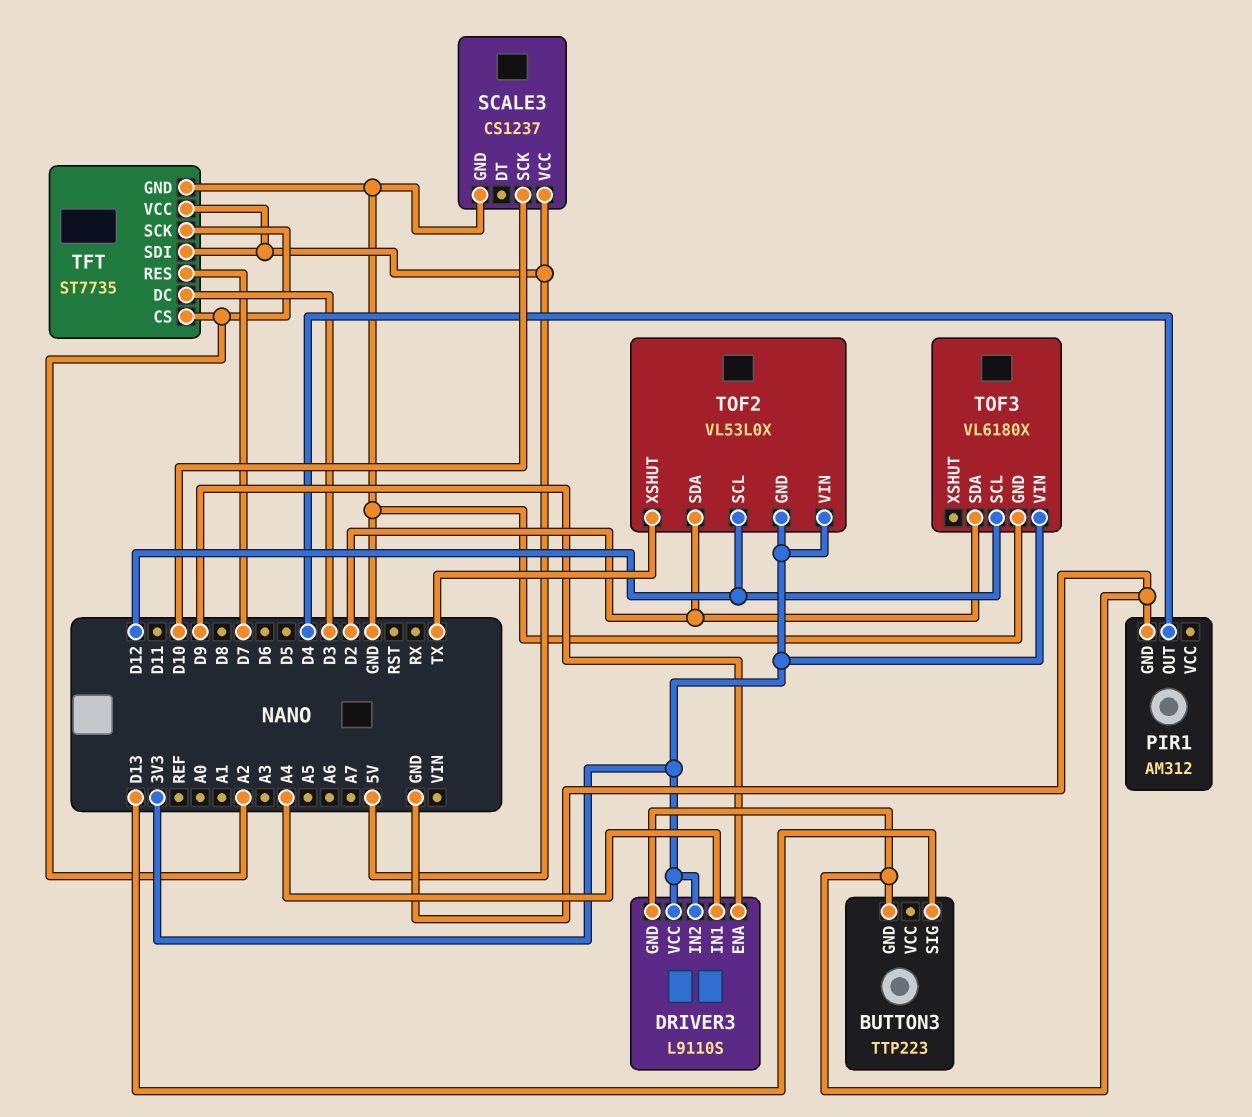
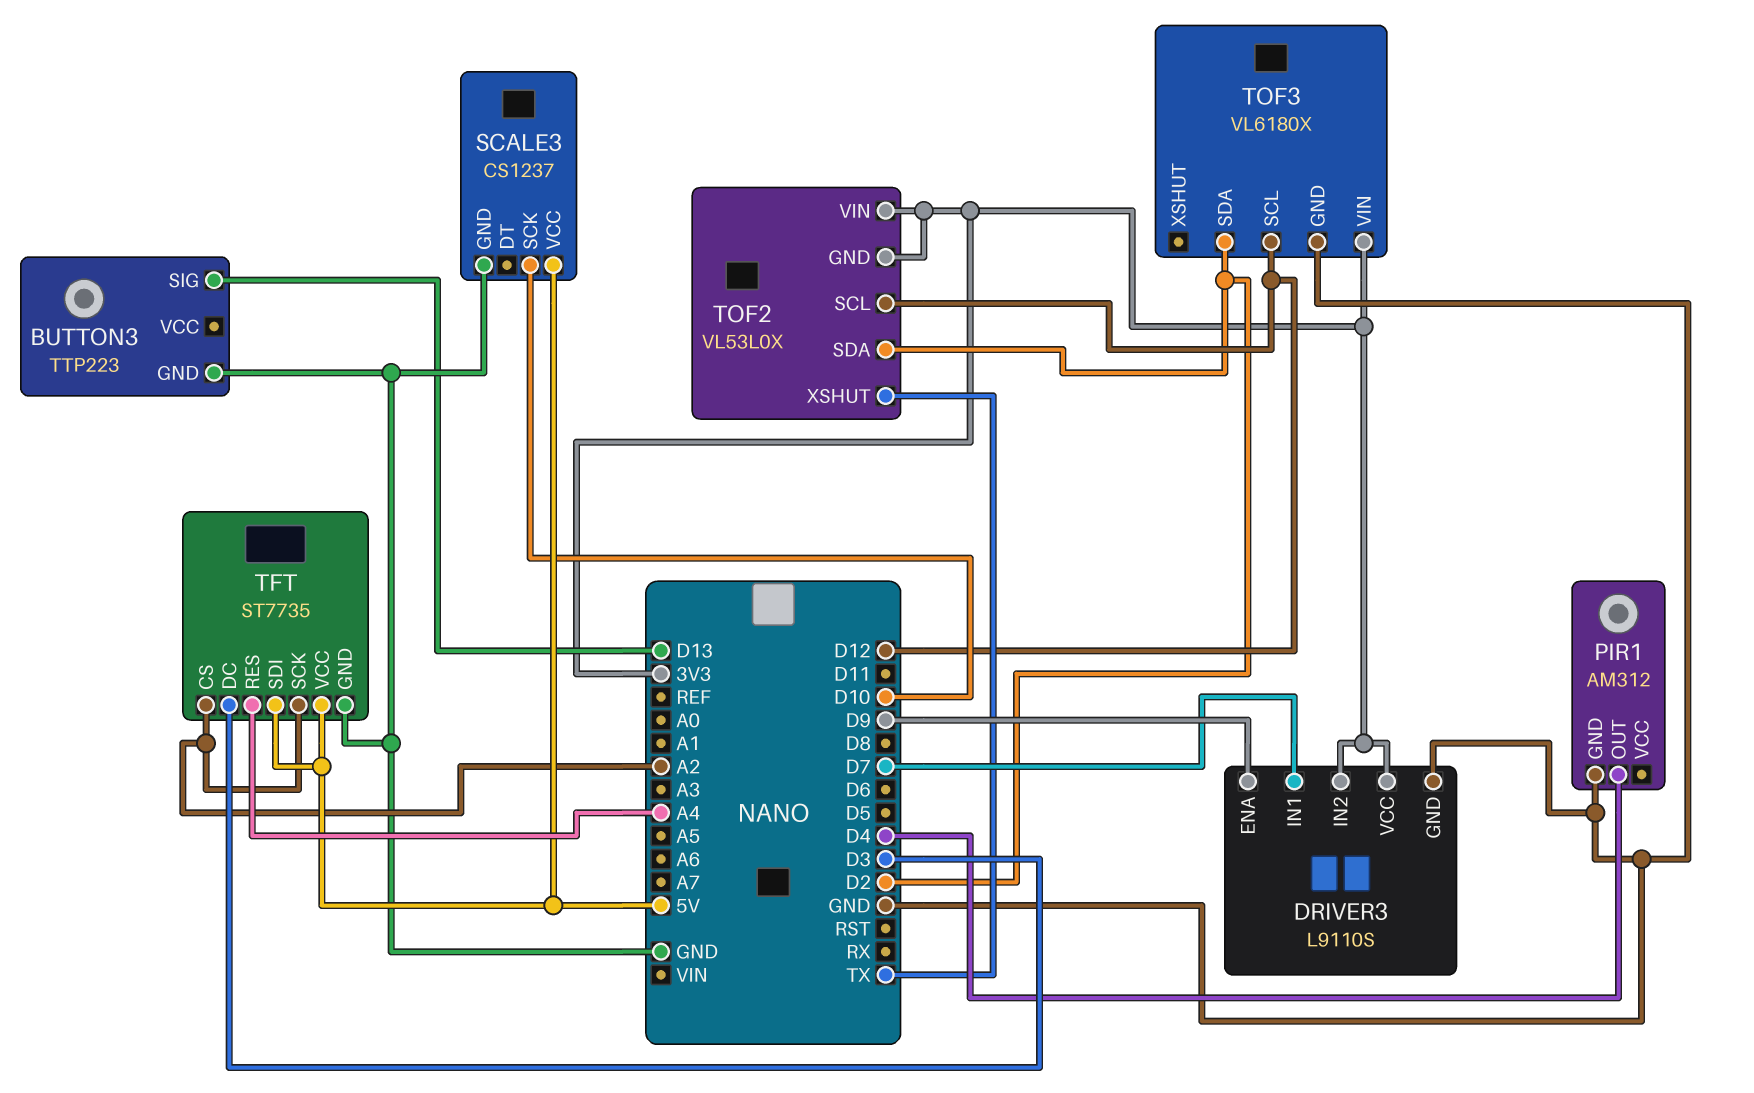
DRIVER3 pin IN1: A4 -> D7
TFT pin RES: D7 -> A4

